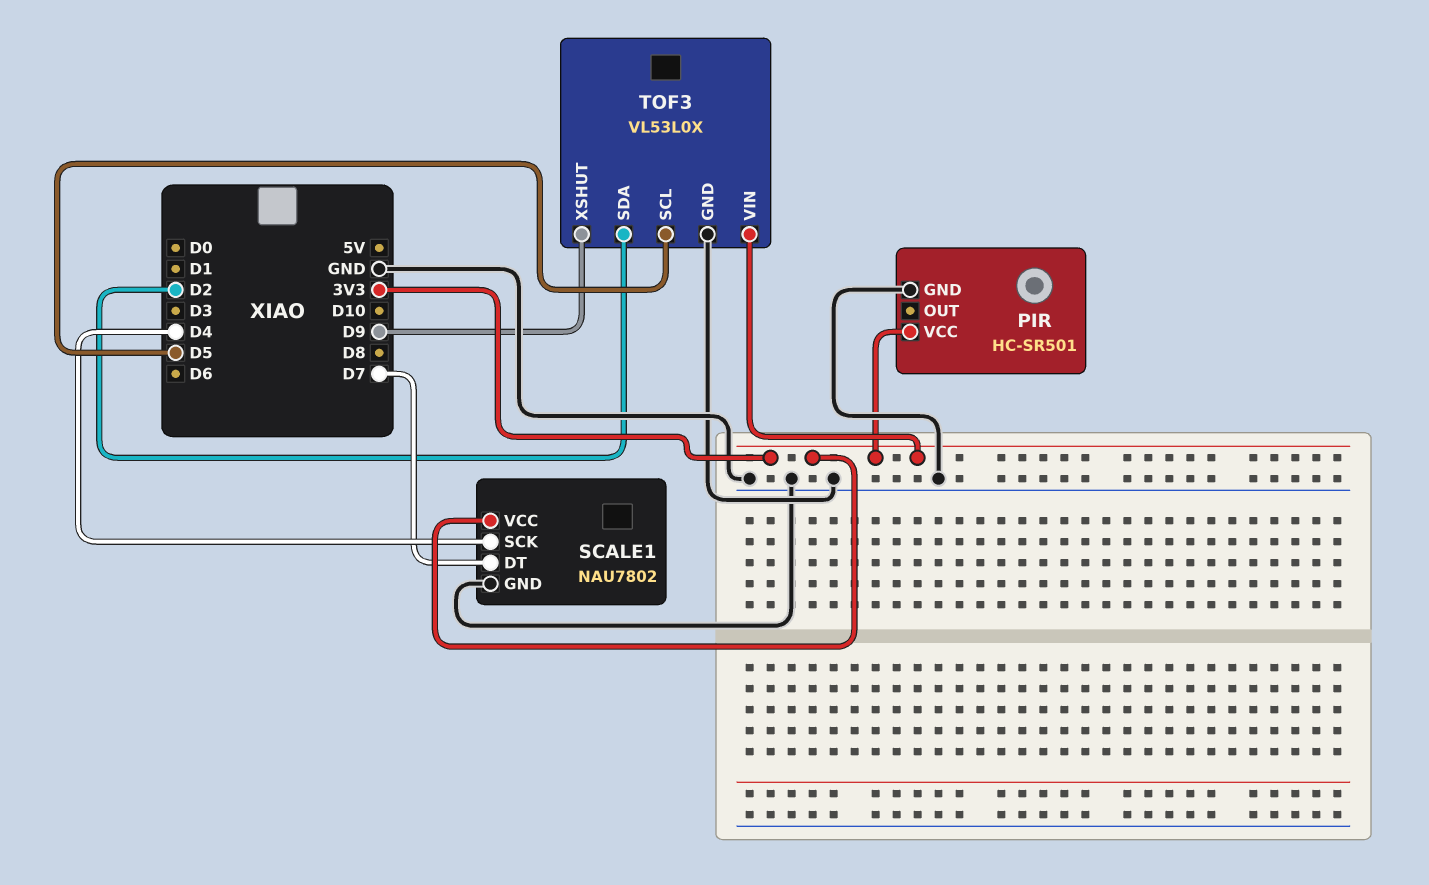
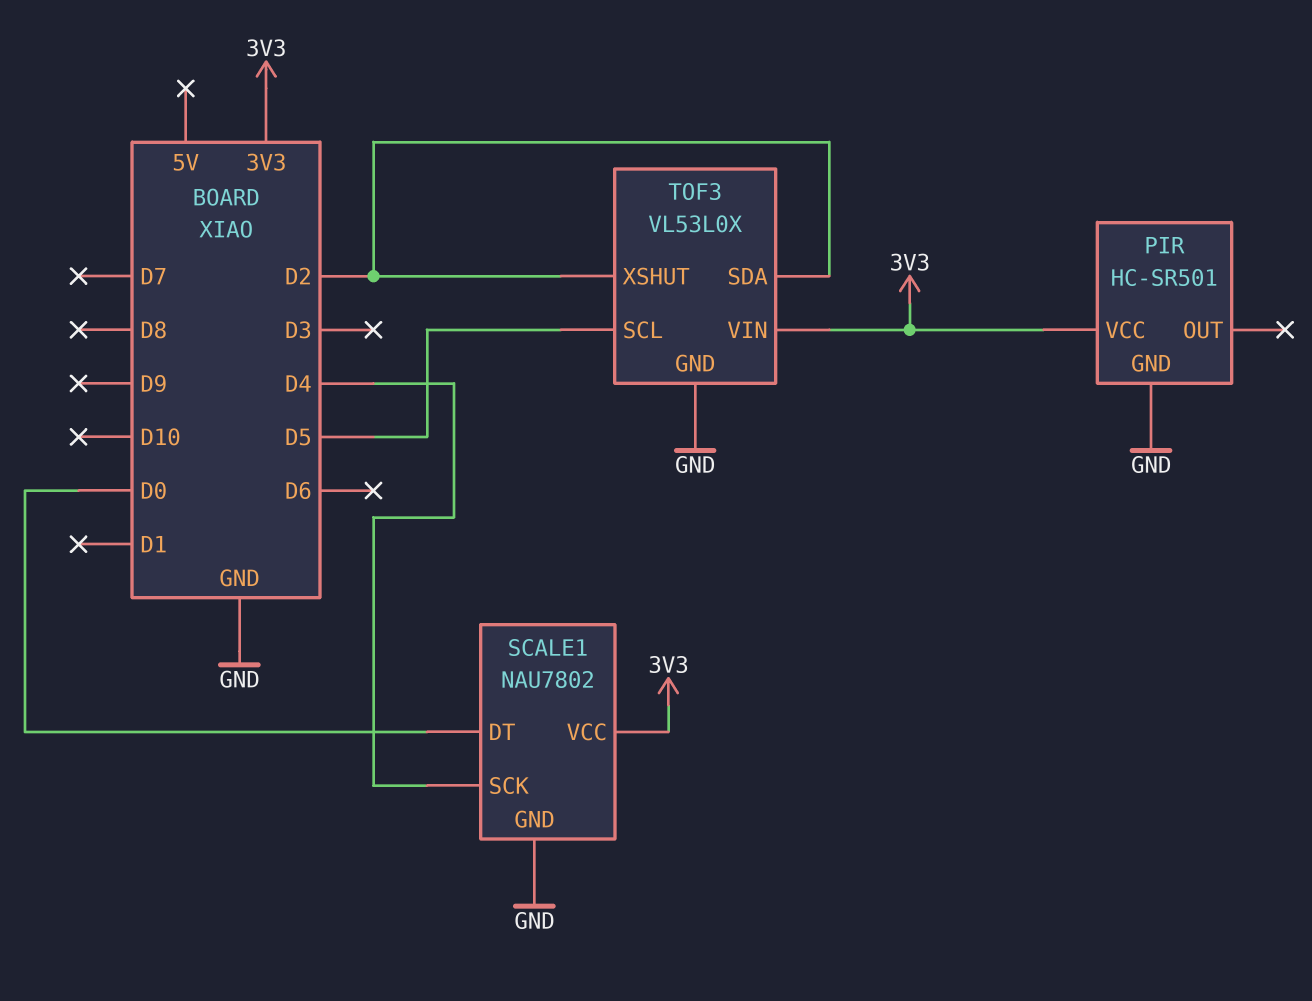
SCALE1 pin DT: D7 -> D0
TOF3 pin XSHUT: D9 -> D2

